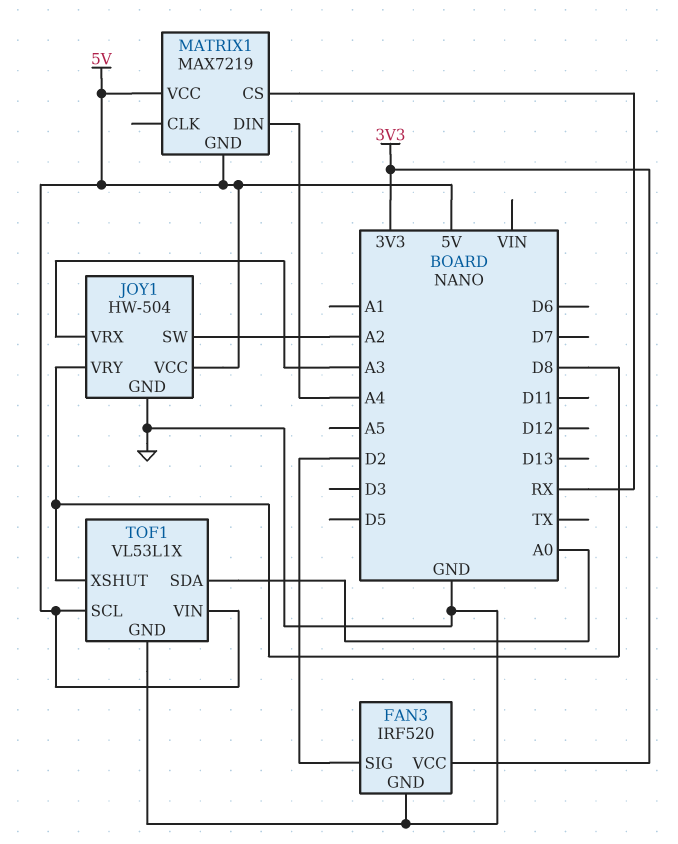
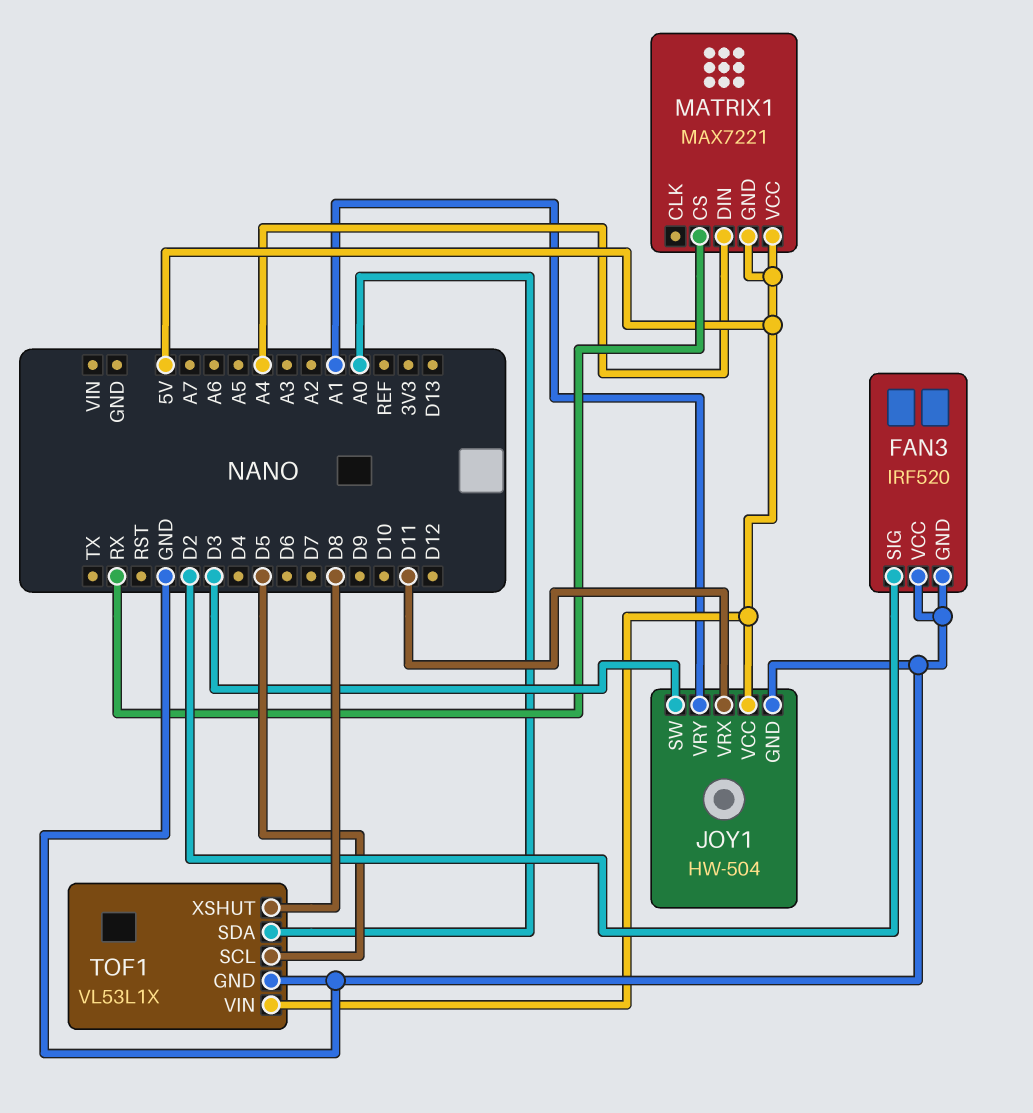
FAN3 pin VCC: 3V3 -> GND
JOY1 pin SW: A2 -> D3
JOY1 pin VRX: A3 -> D11
JOY1 pin VRY: D8 -> A1
MATRIX1: MAX7219 -> MAX7221
TOF1 pin SCL: 5V -> D5

